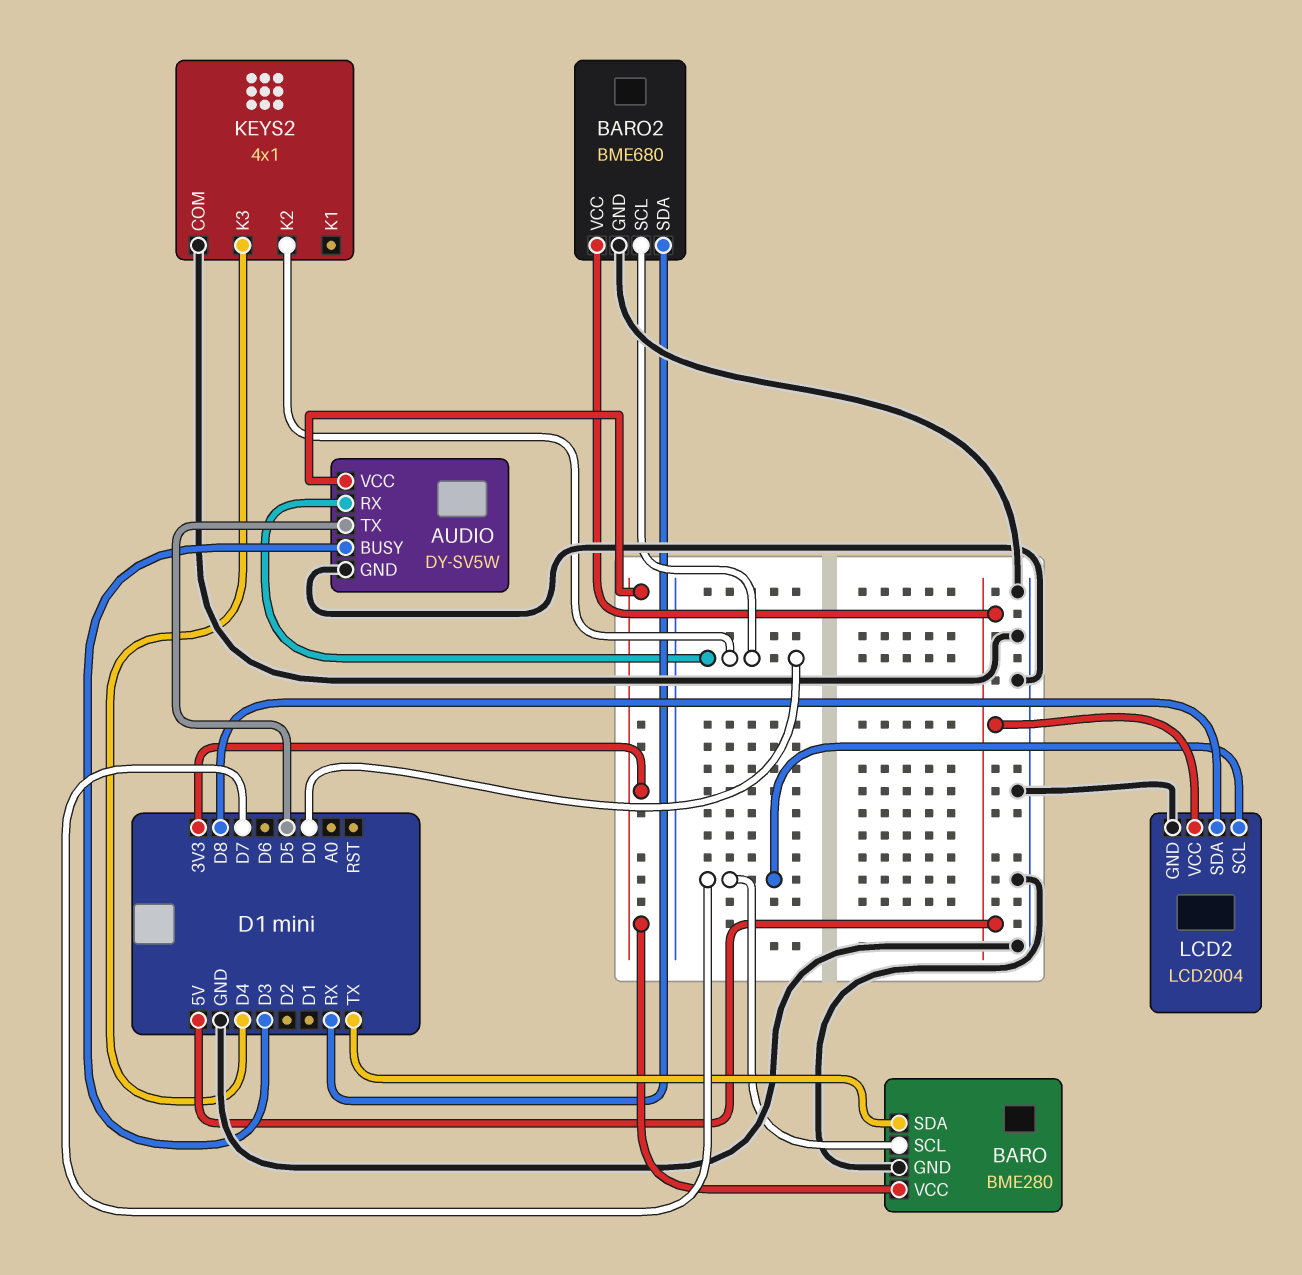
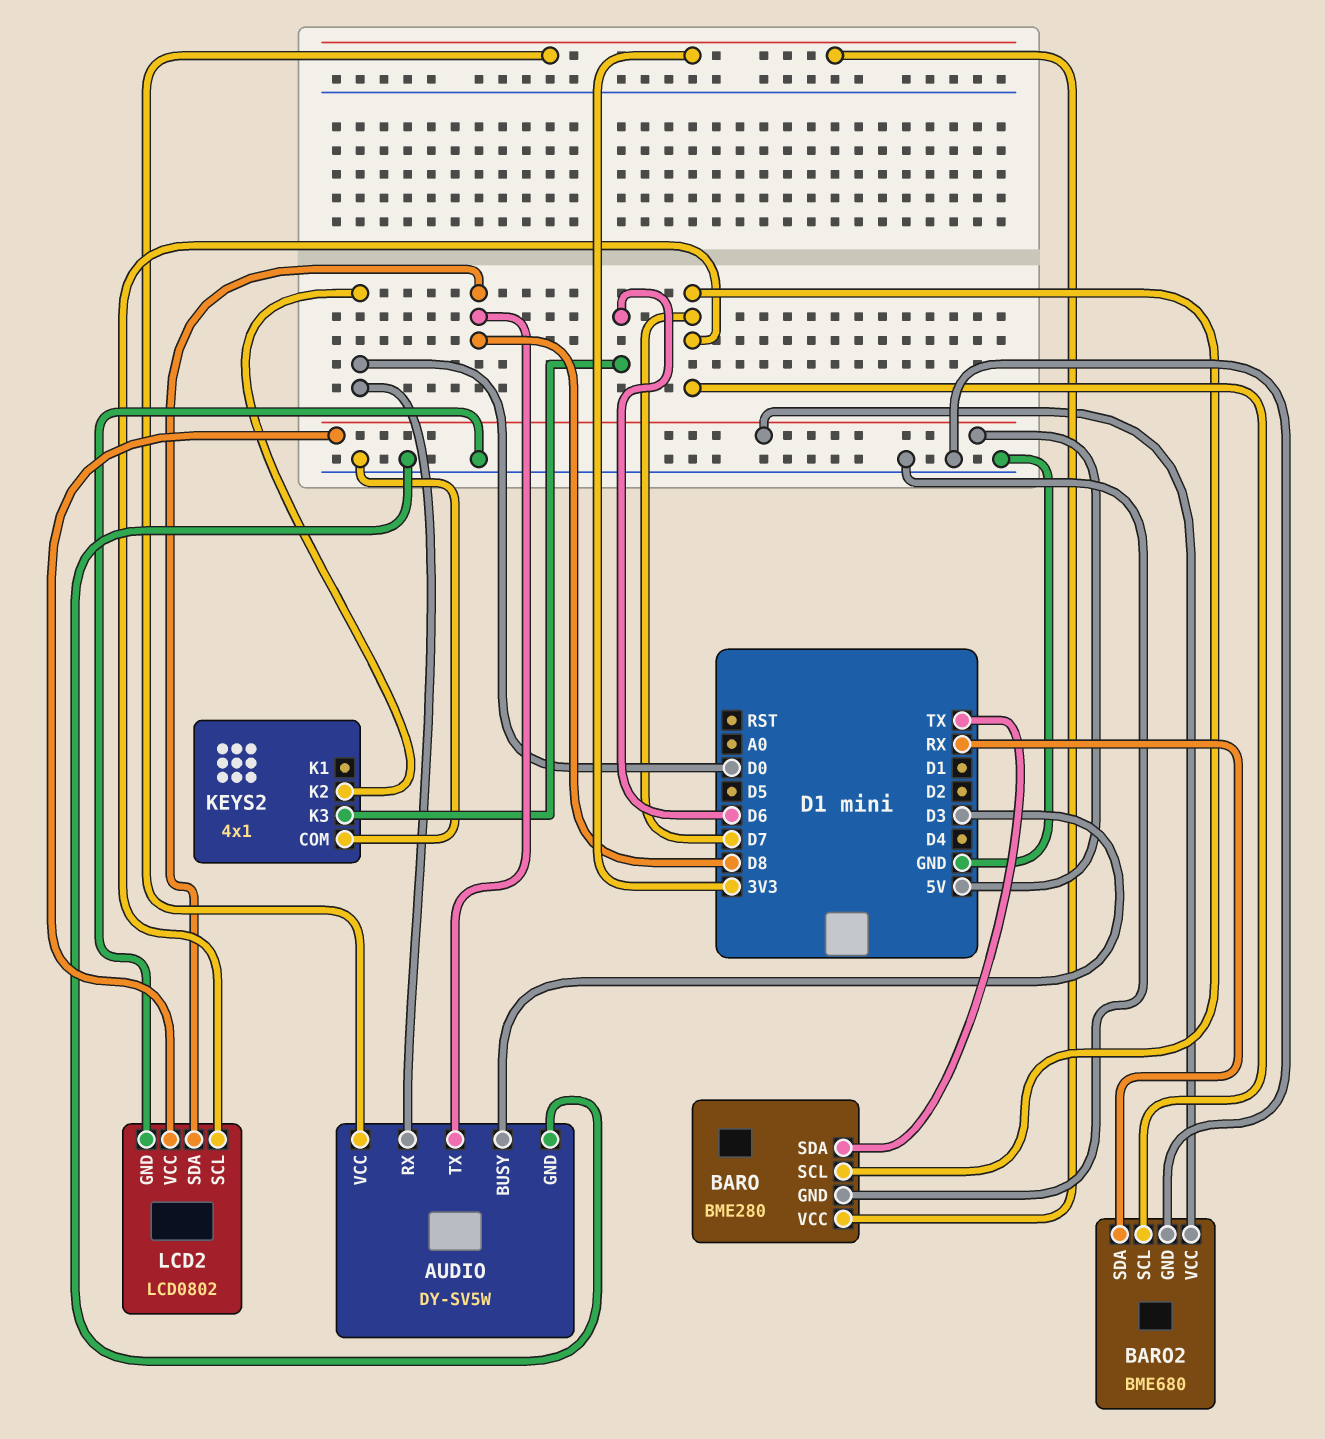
AUDIO pin TX: D5 -> D8
BARO2 pin SCL: D0 -> D7
KEYS2 pin K3: D4 -> D6
LCD2: LCD2004 -> LCD0802

